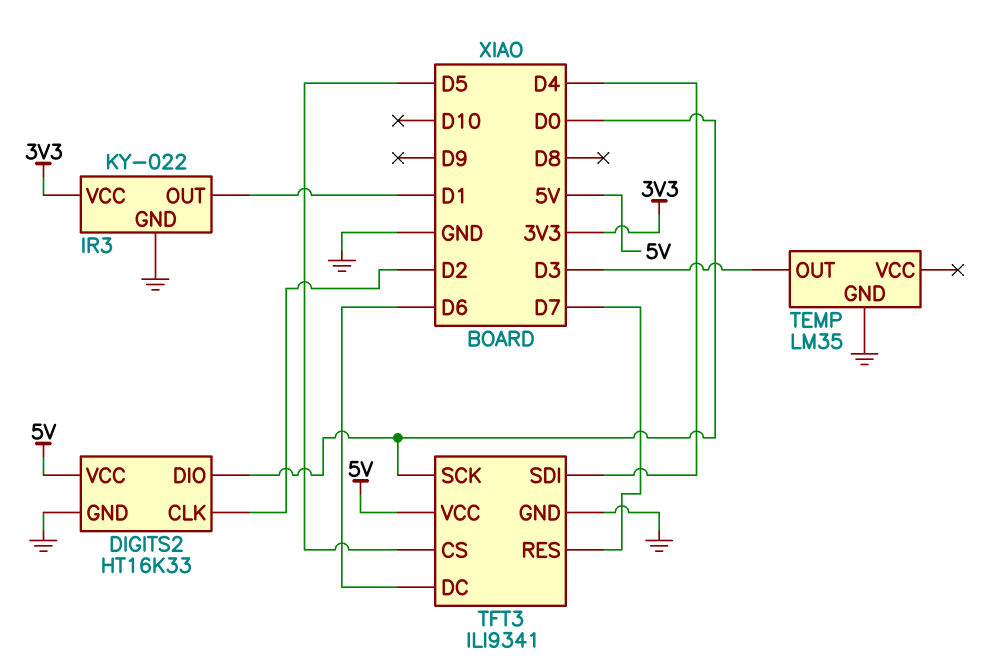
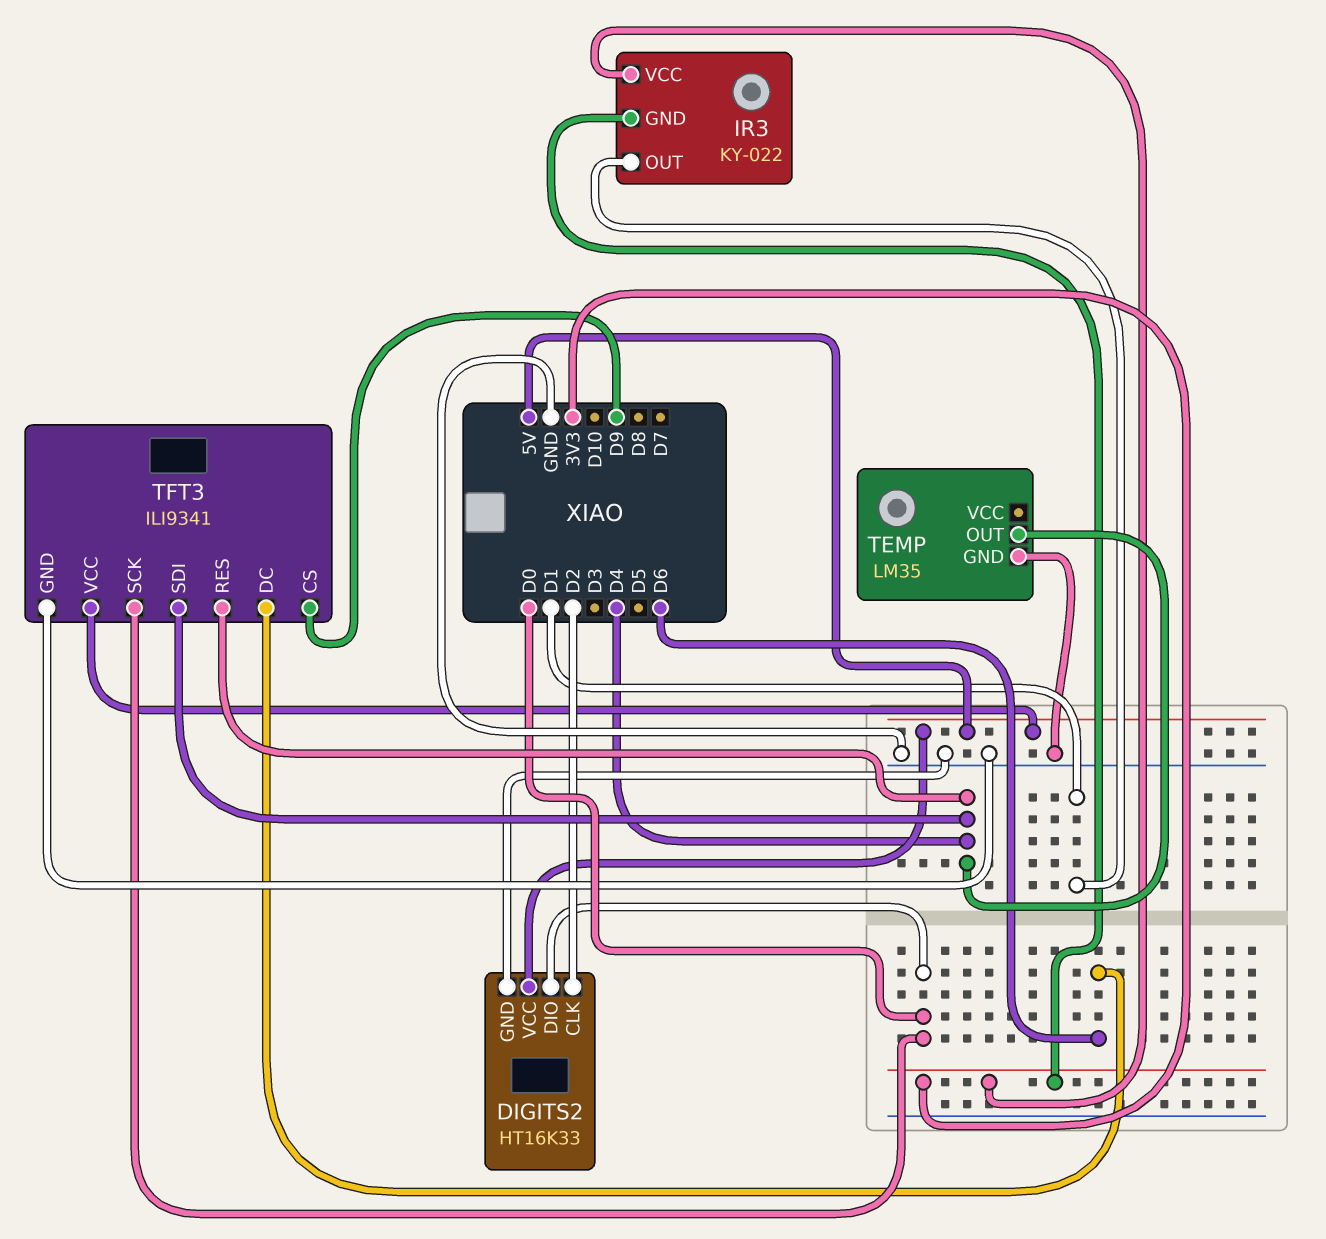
IR3 pin GND: GND -> 3V3
TEMP pin OUT: D3 -> D4
TFT3 pin CS: D5 -> D9
TFT3 pin RES: D7 -> D4

